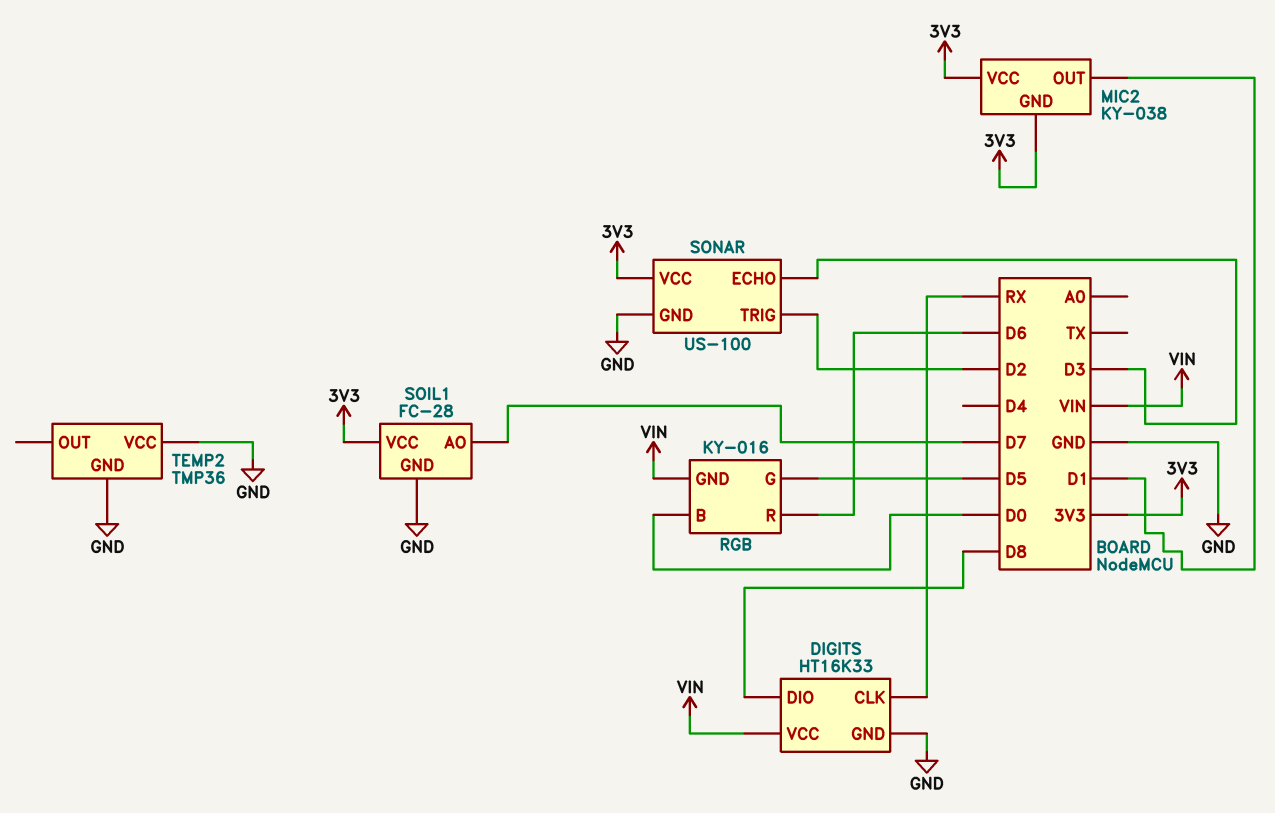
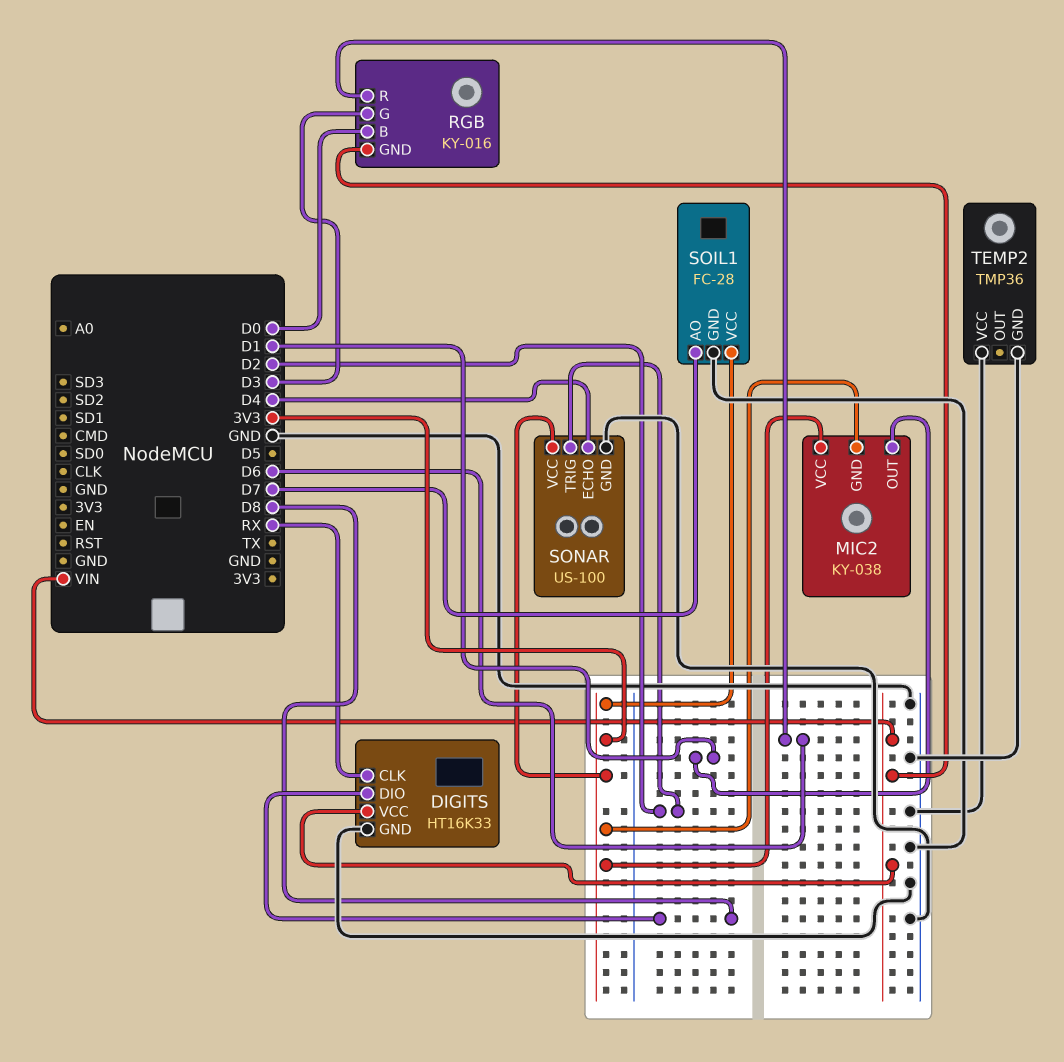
RGB pin G: D5 -> D3
SONAR pin ECHO: D3 -> D4

